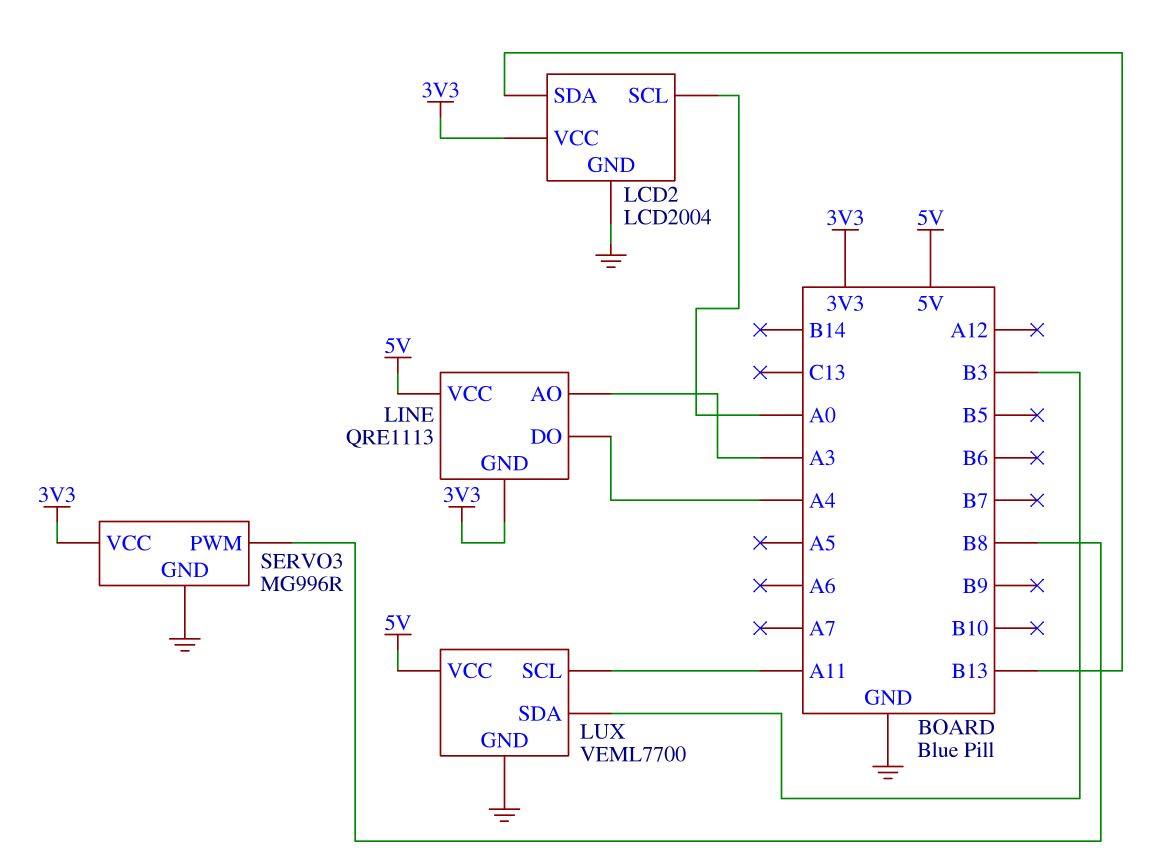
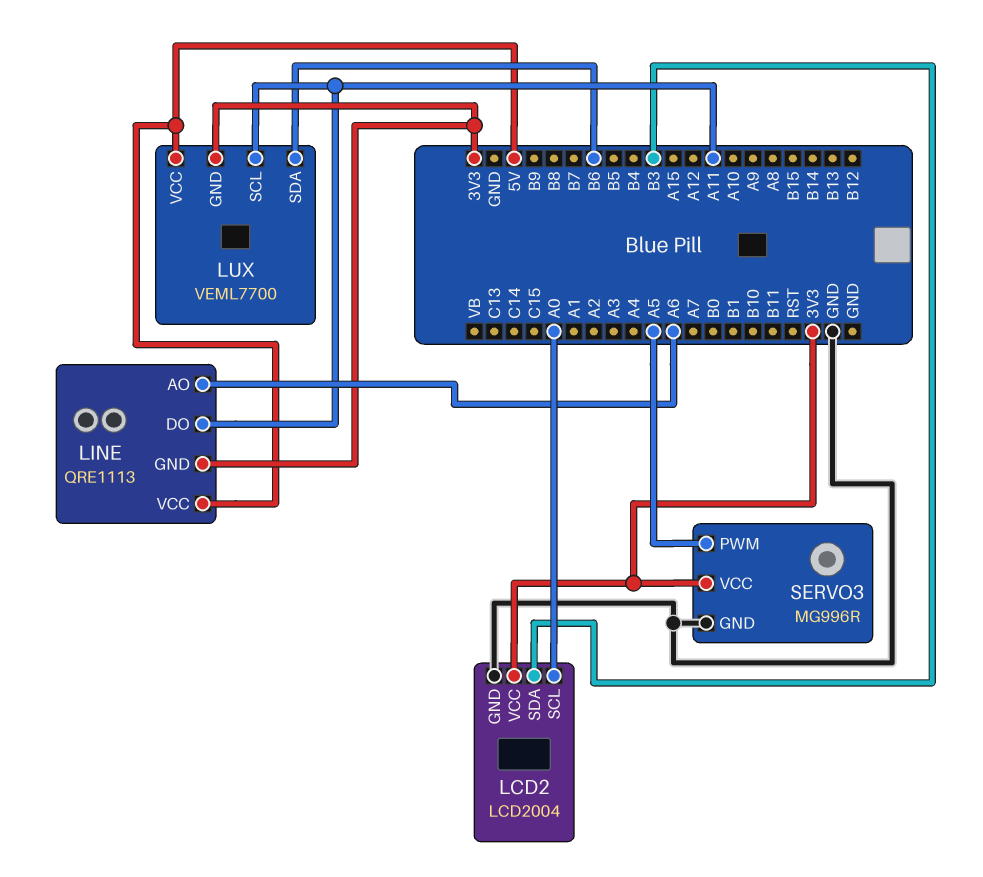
LCD2 pin SDA: B13 -> B3
LINE pin AO: A3 -> A6
LINE pin DO: A4 -> A11
LUX pin GND: GND -> 3V3
LUX pin SDA: B3 -> B6
SERVO3 pin PWM: B8 -> A5

